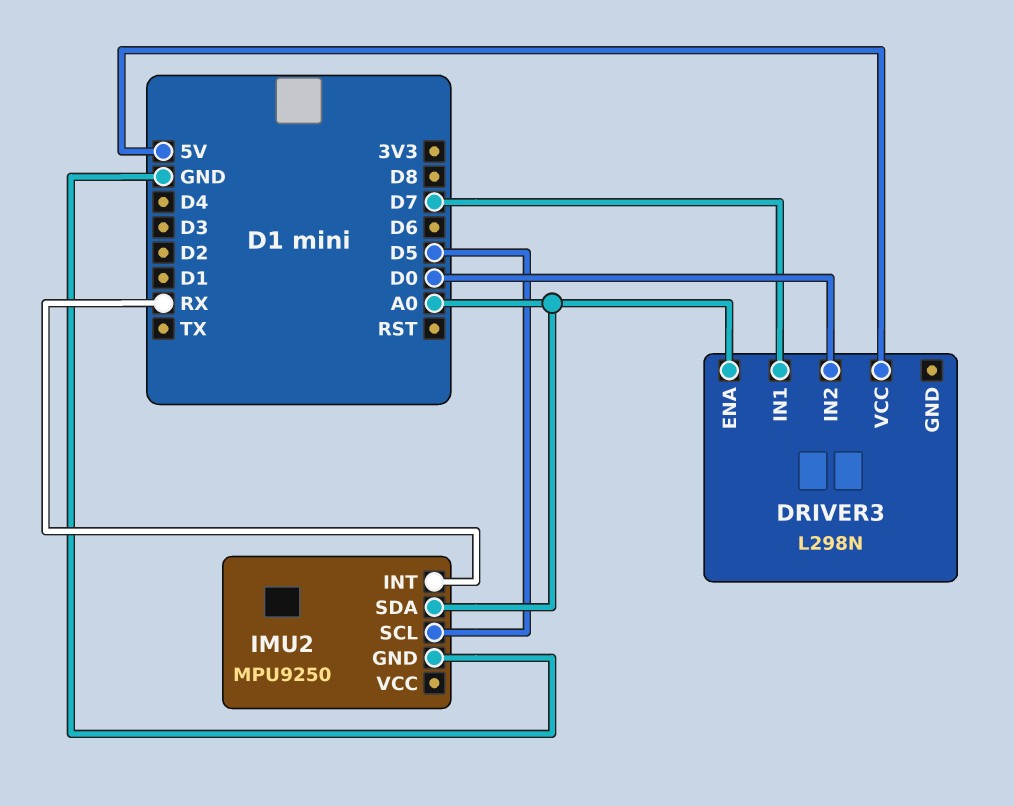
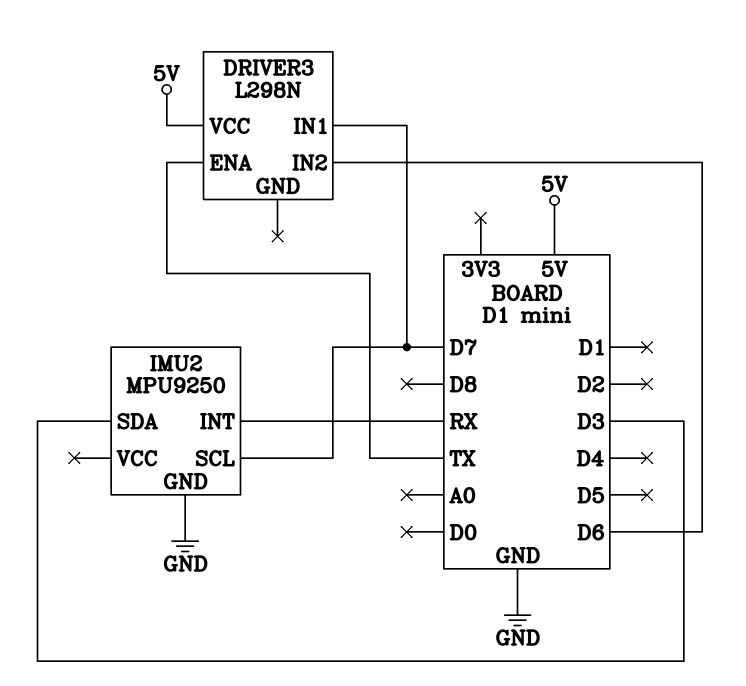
DRIVER3 pin ENA: A0 -> TX
DRIVER3 pin IN2: D0 -> D6
IMU2 pin SCL: D5 -> D7
IMU2 pin SDA: A0 -> D3

